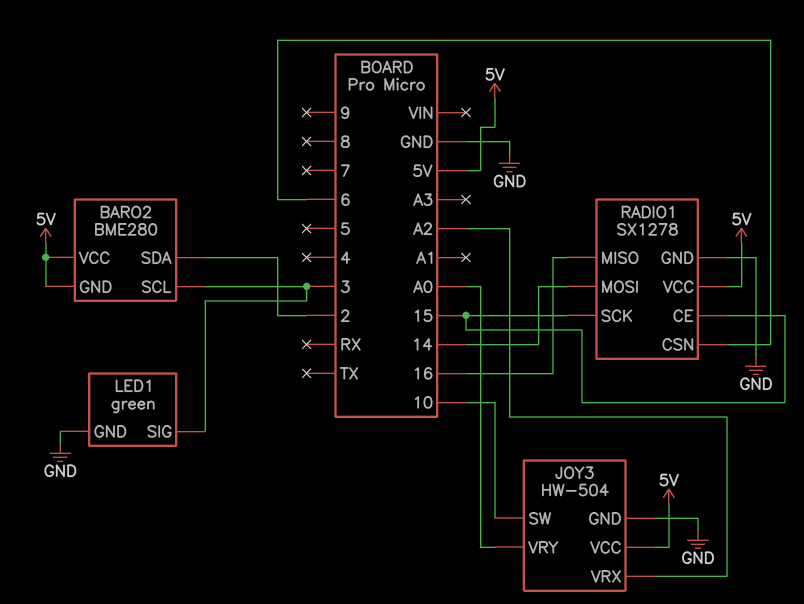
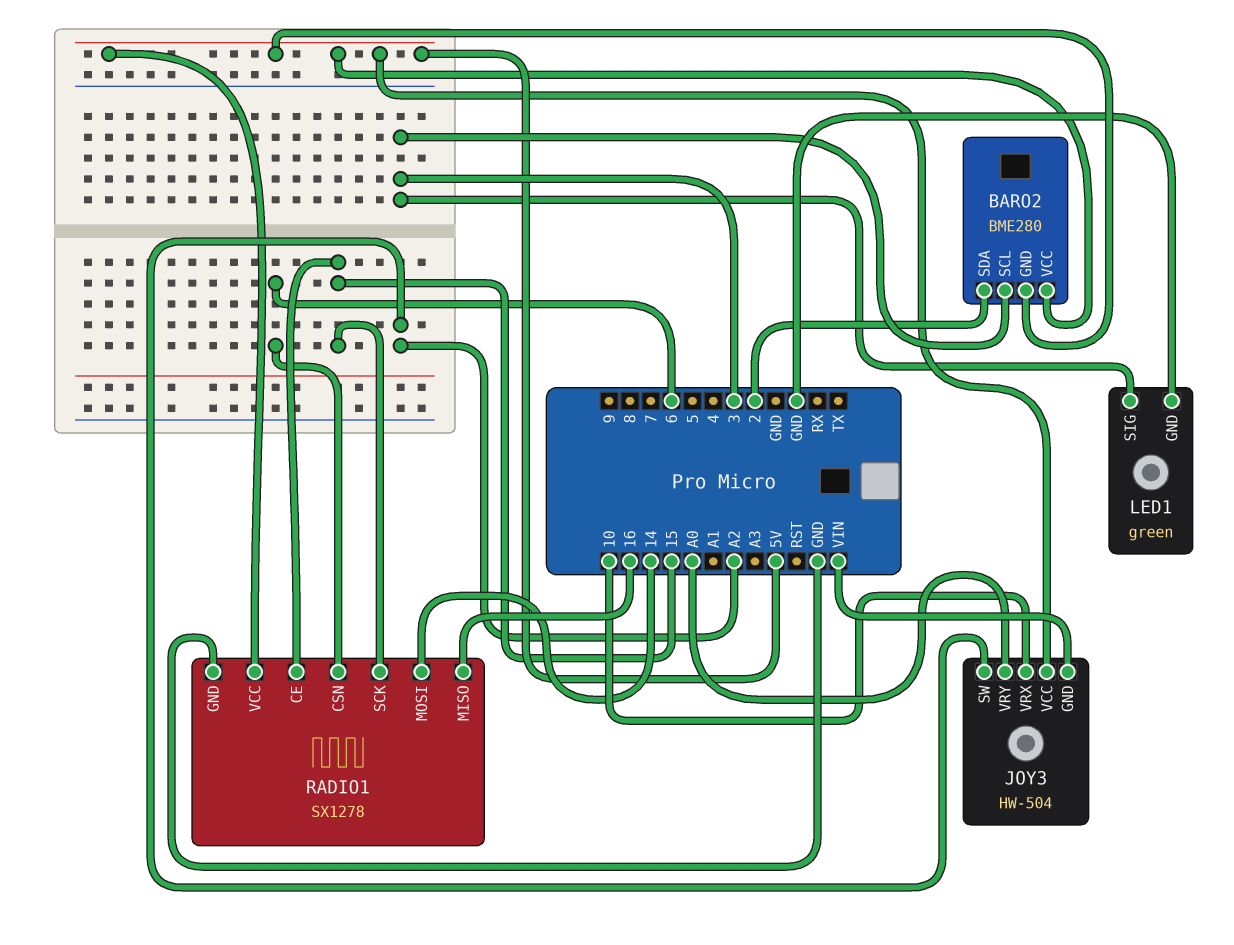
JOY3 pin GND: GND -> VIN
JOY3 pin SW: 10 -> A2
JOY3 pin VRX: A2 -> 10

